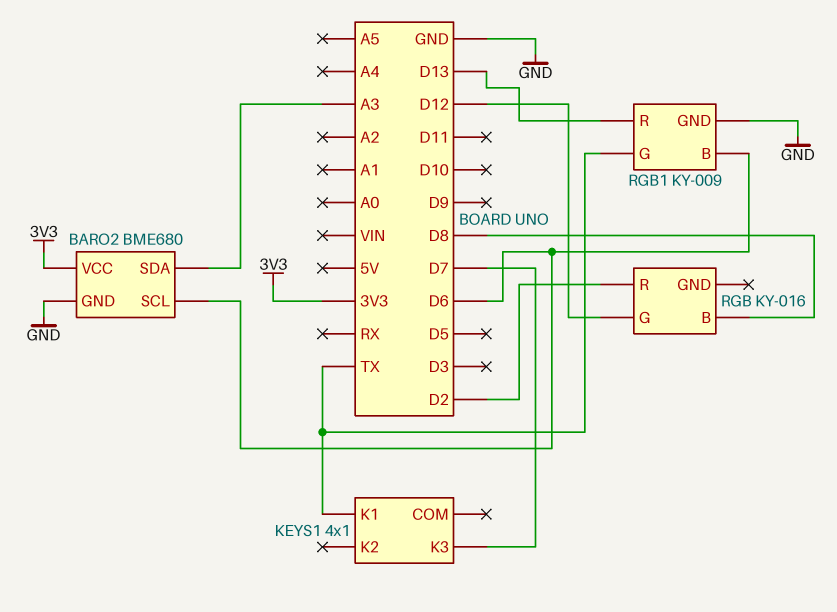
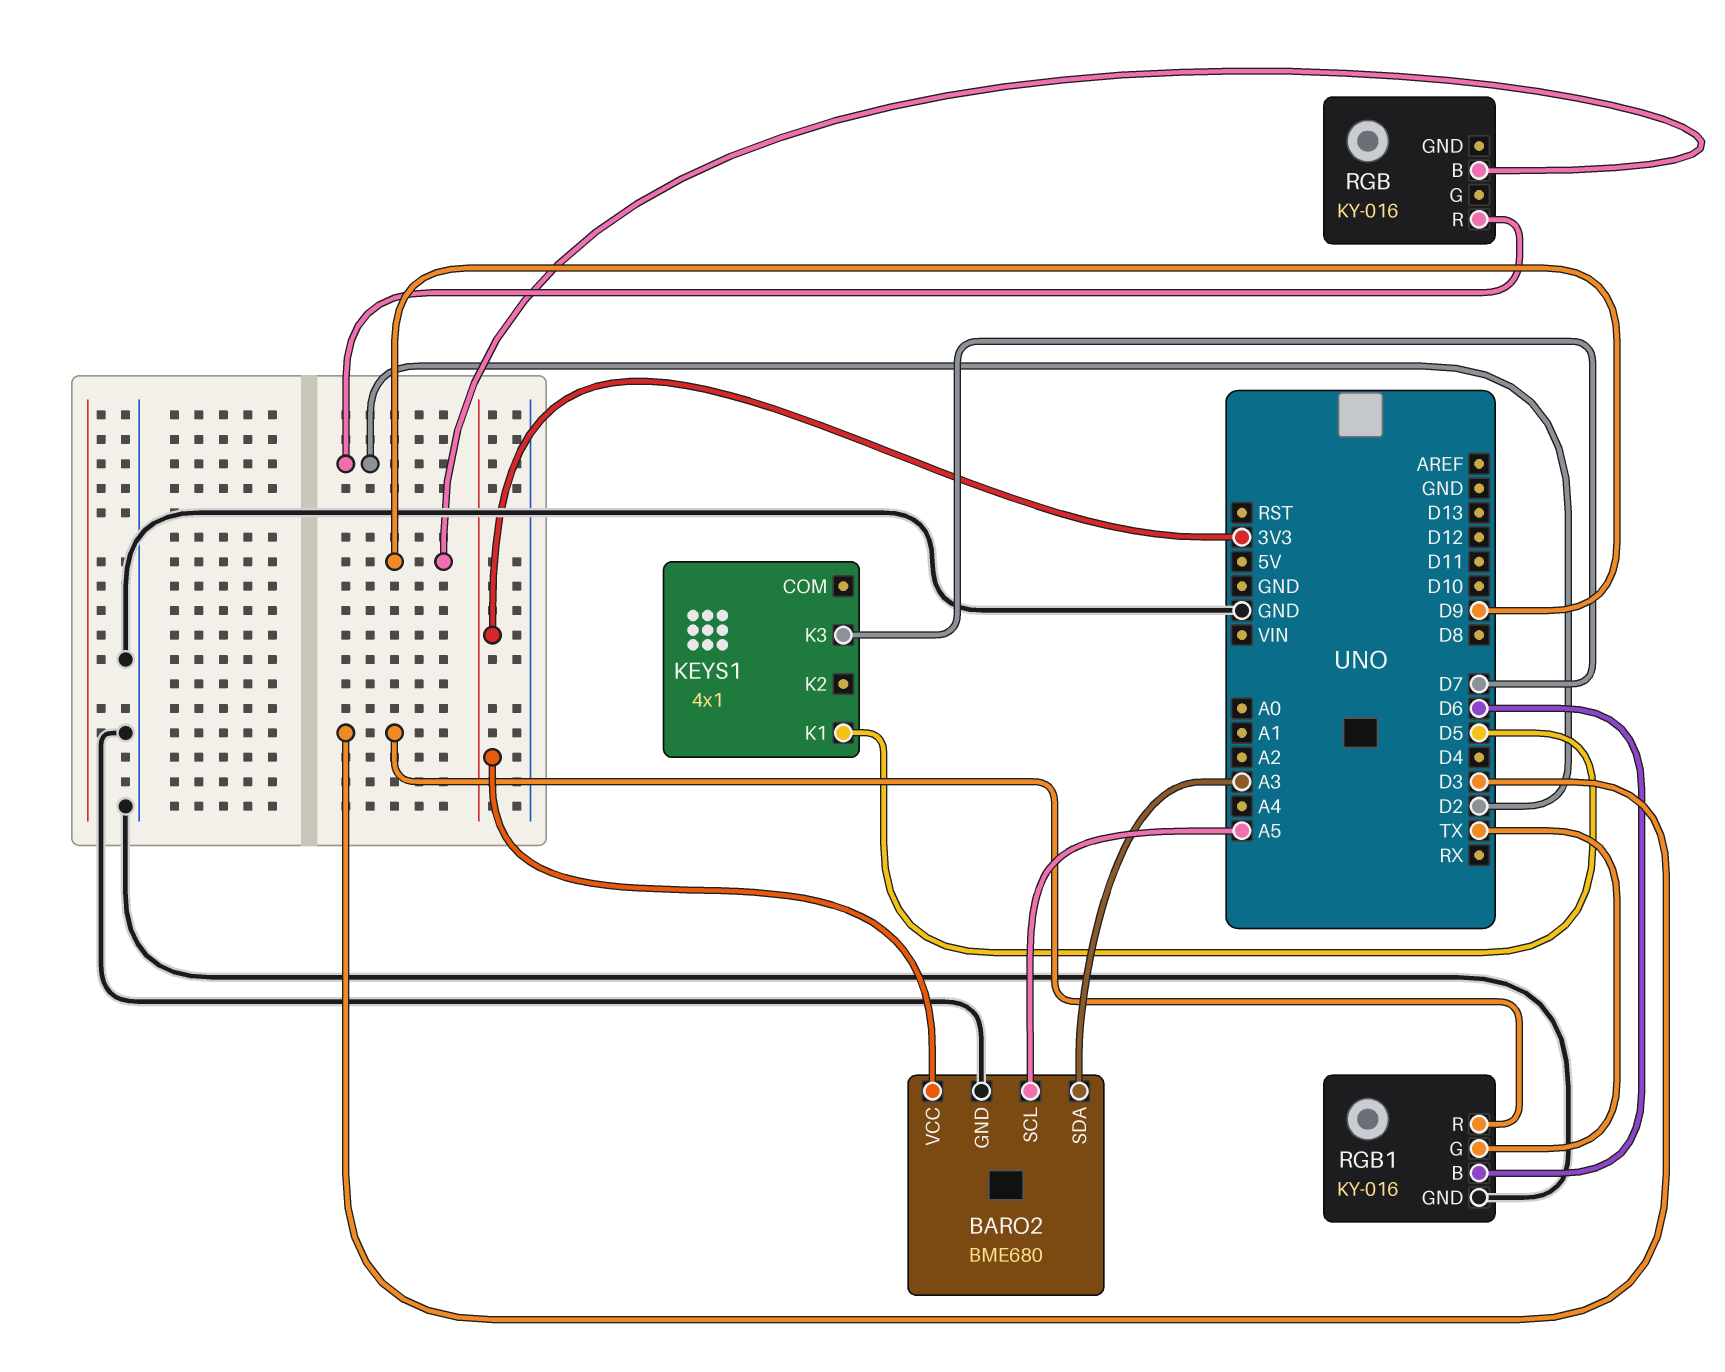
BARO2 pin SCL: D6 -> A5
KEYS1 pin K1: TX -> D5
RGB pin B: D8 -> D9
RGB pin G: D12 -> none
RGB1: KY-009 -> KY-016
RGB1 pin R: D13 -> D3

